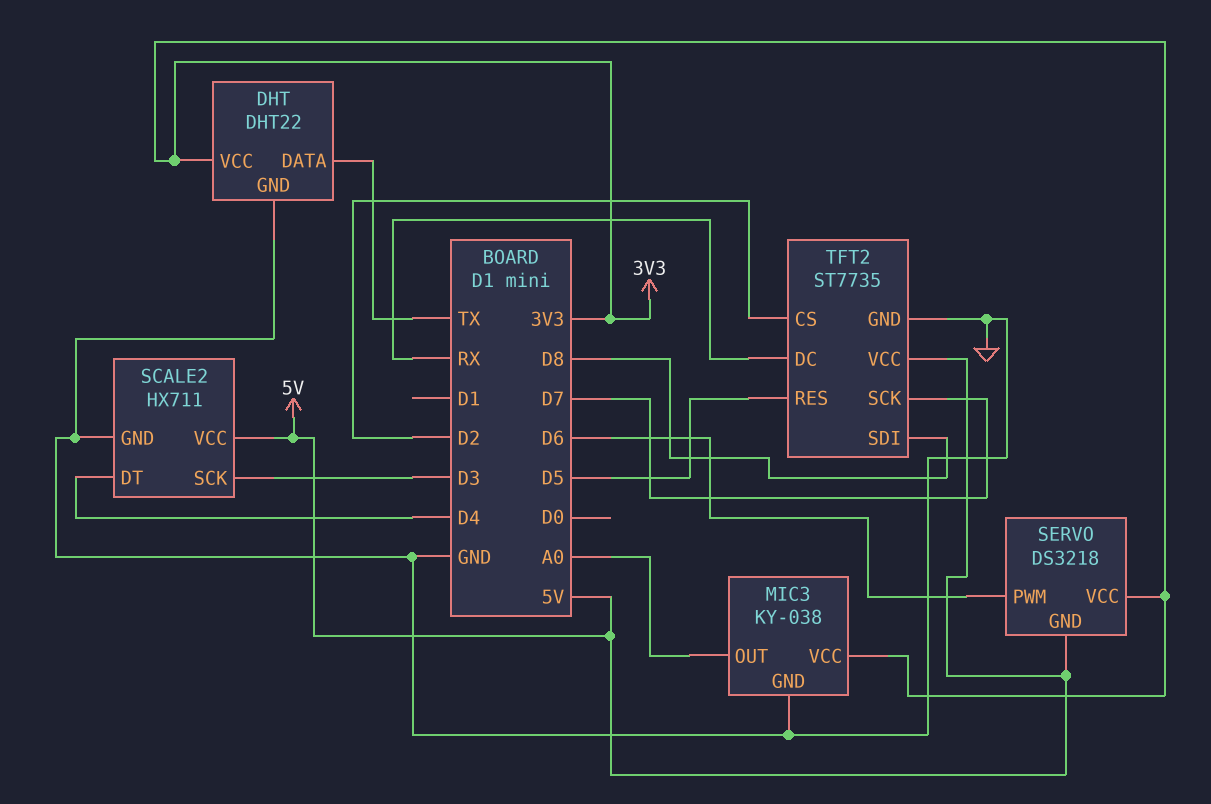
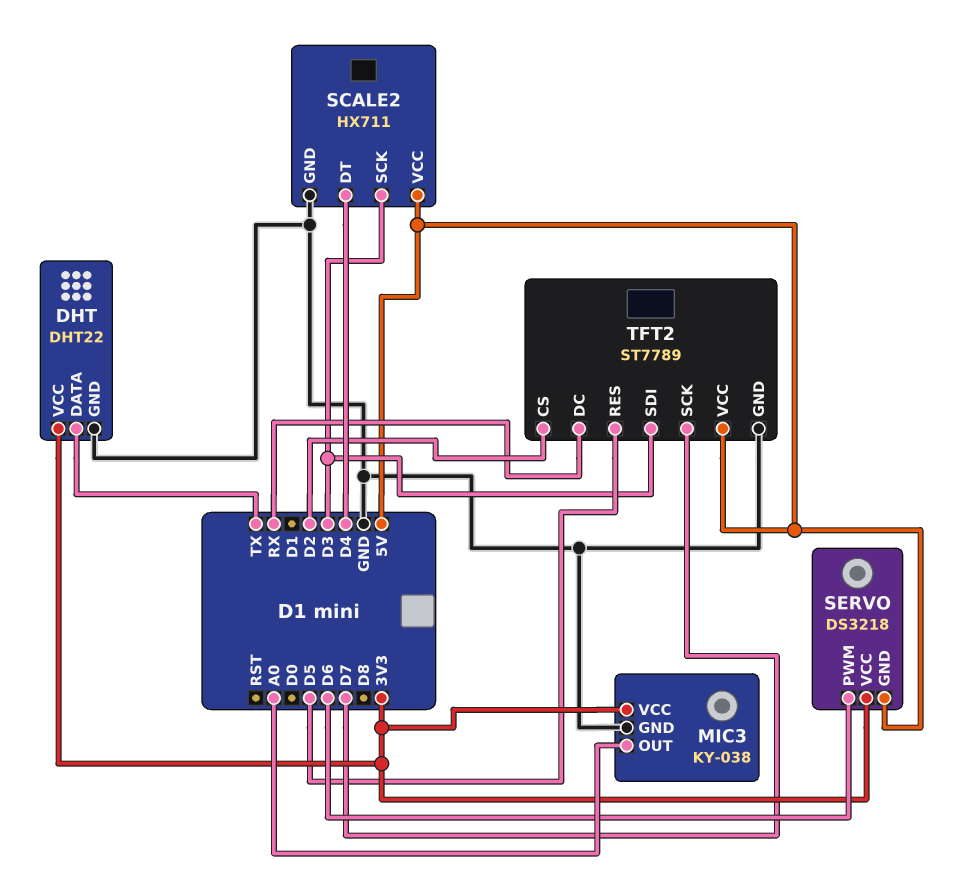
TFT2: ST7735 -> ST7789
TFT2 pin SDI: D8 -> D3

